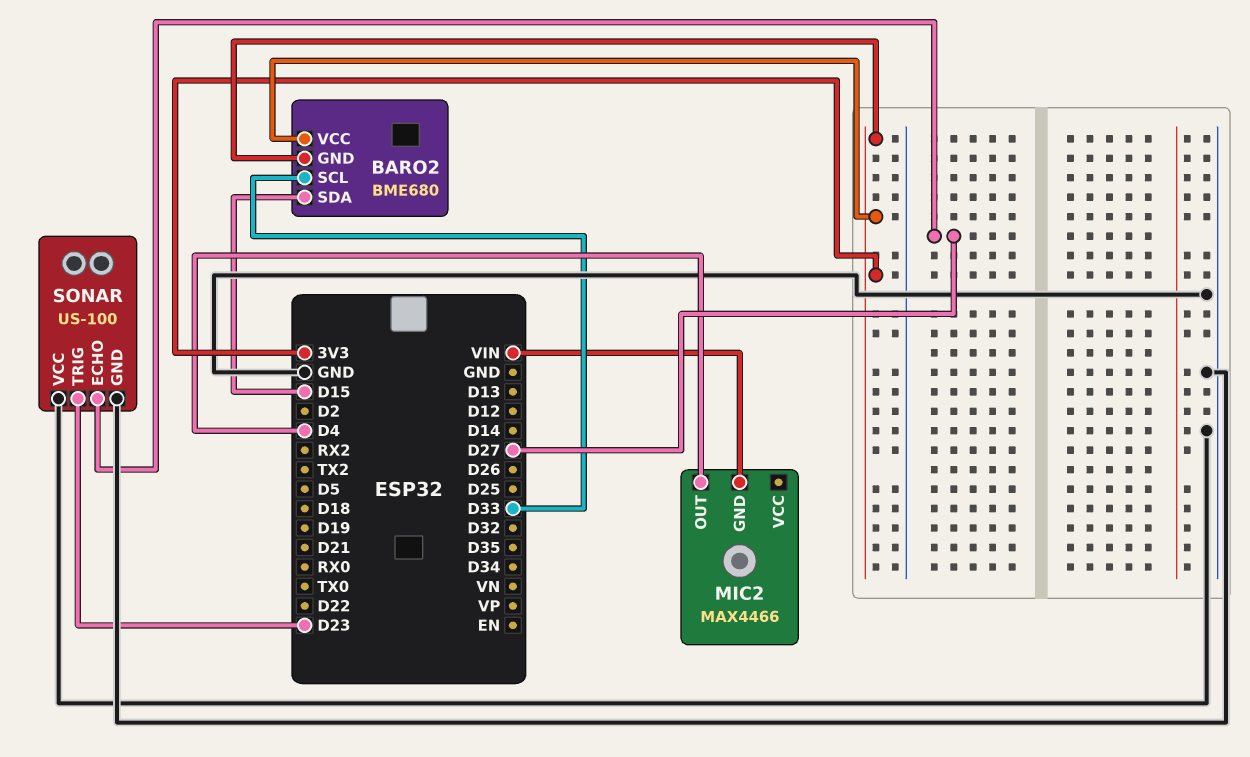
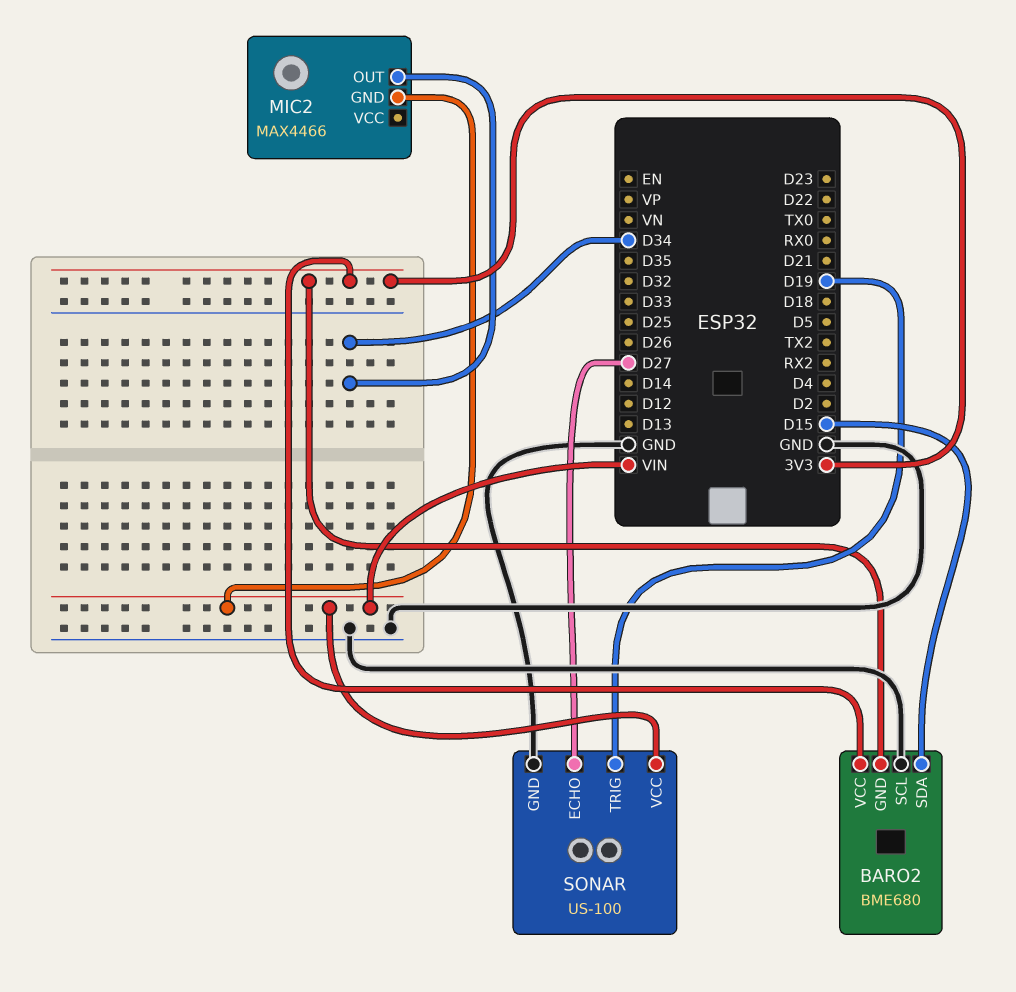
BARO2 pin SCL: D33 -> GND
MIC2 pin OUT: D4 -> D34
SONAR pin TRIG: D23 -> D19
SONAR pin VCC: GND -> VIN

